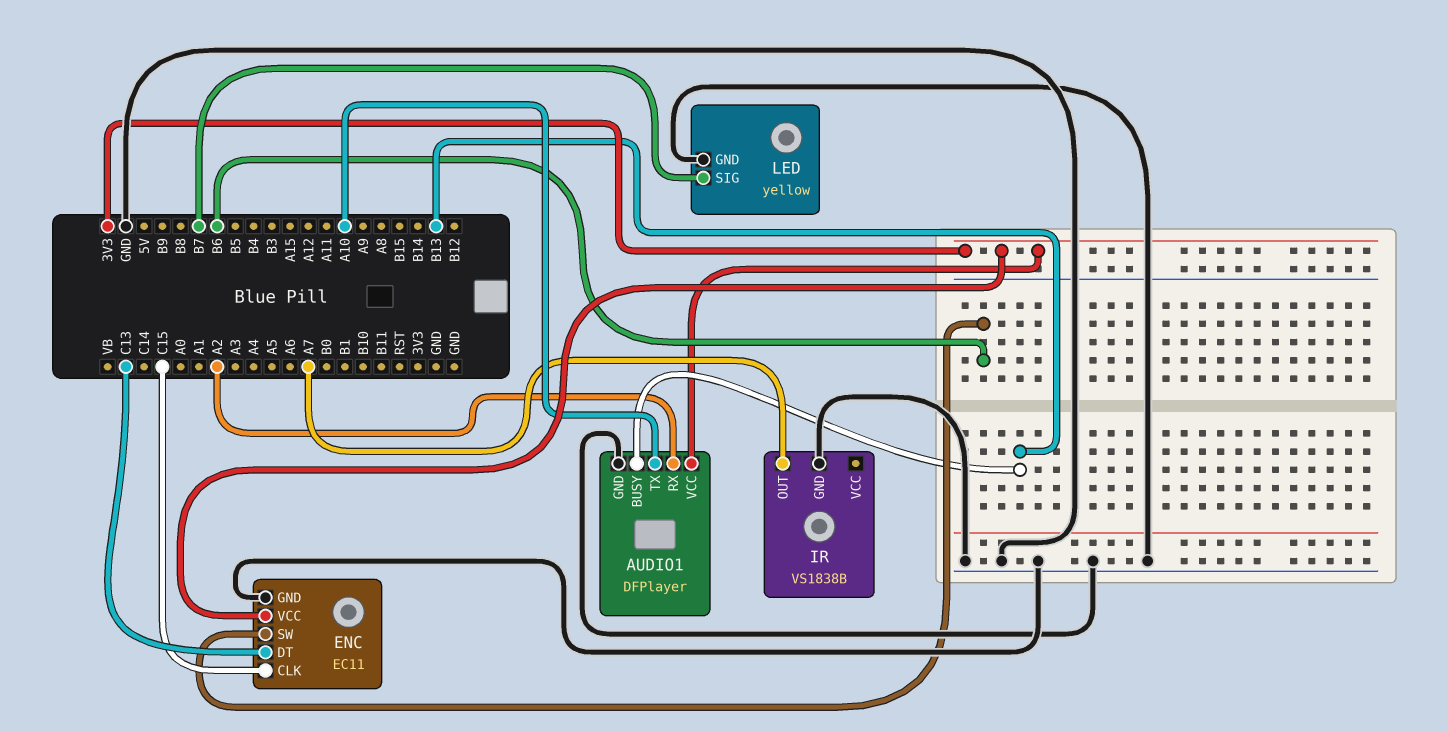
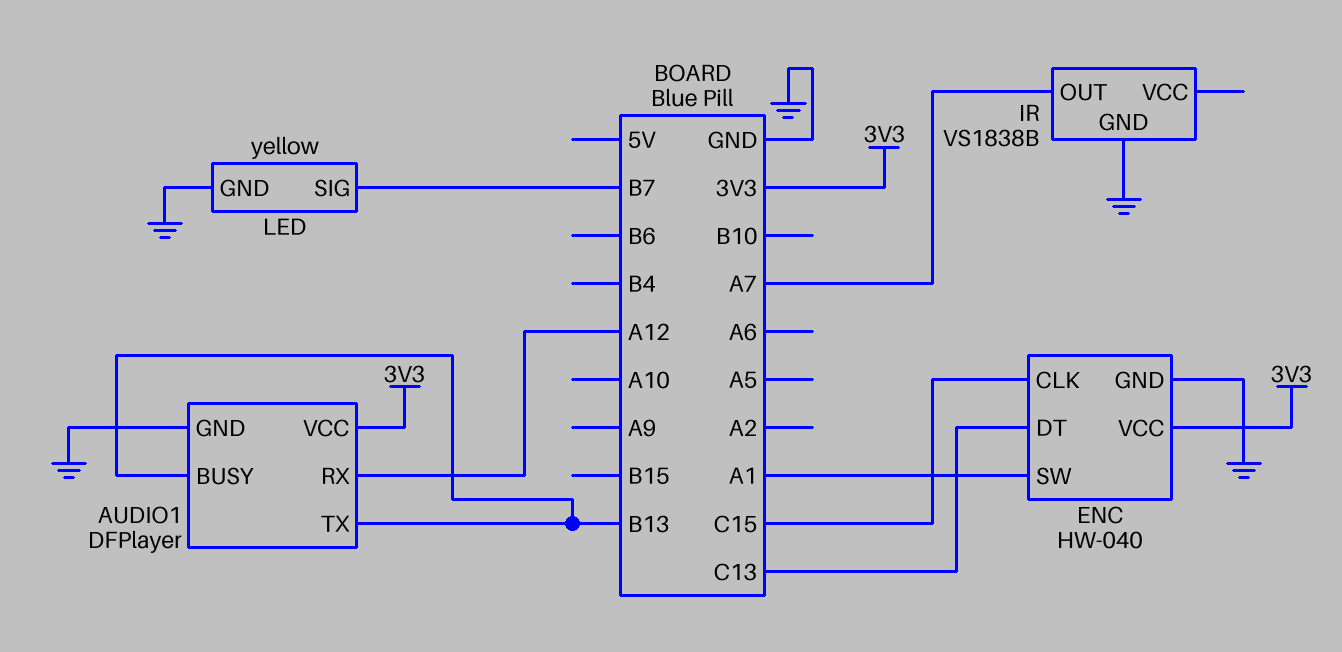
AUDIO1 pin RX: A2 -> A12
AUDIO1 pin TX: A10 -> B13
ENC: EC11 -> HW-040
ENC pin SW: B6 -> A1

